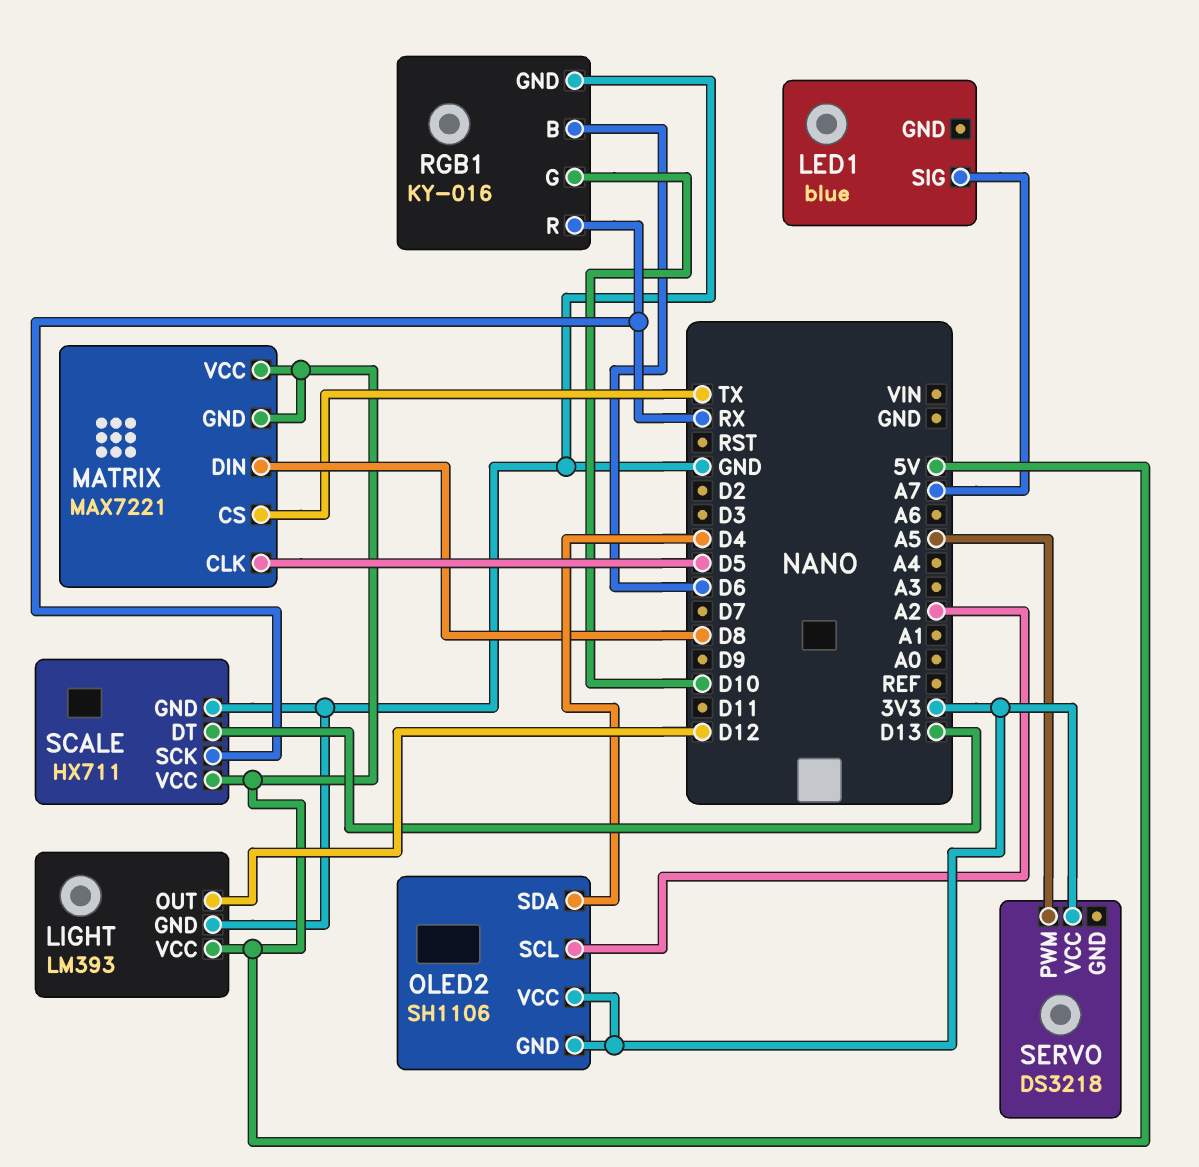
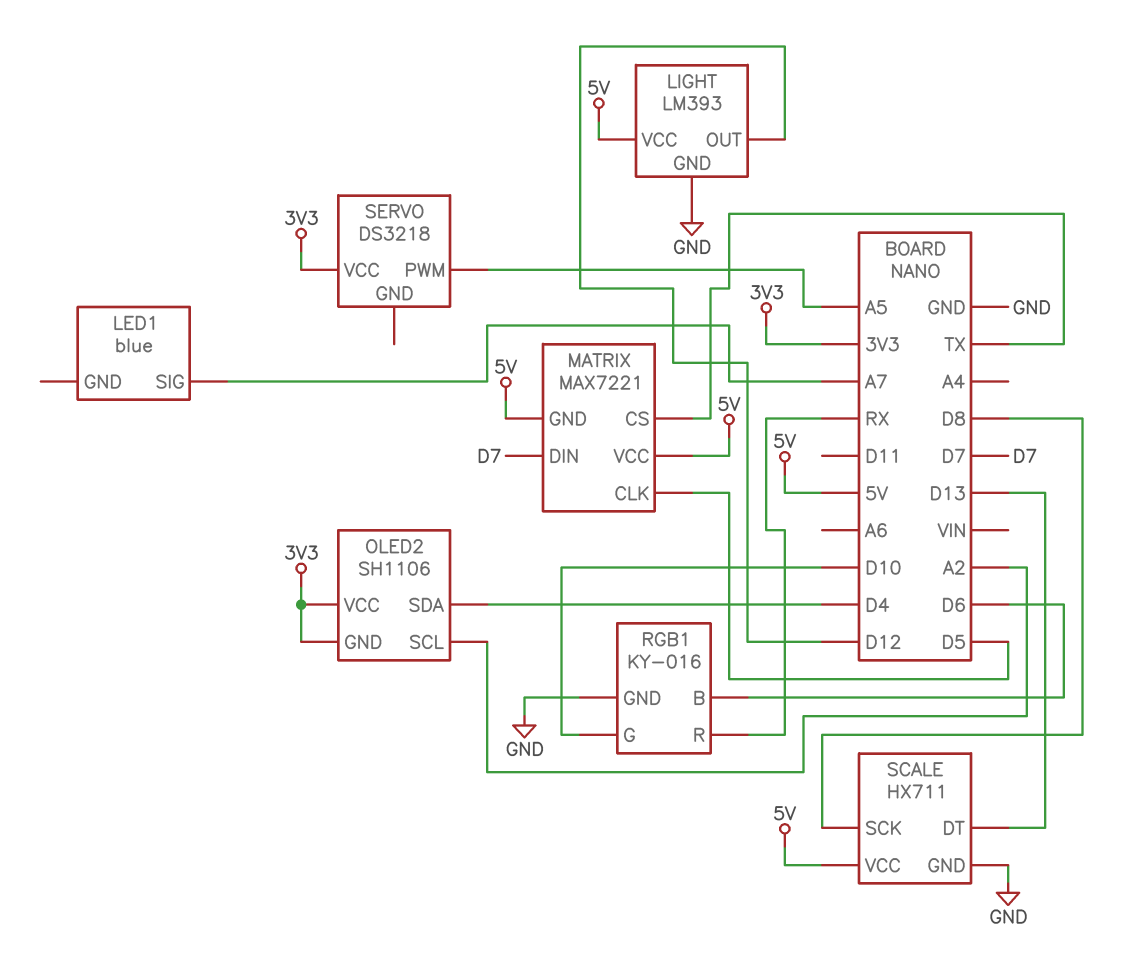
MATRIX pin DIN: D8 -> D7
SCALE pin SCK: RX -> D8

